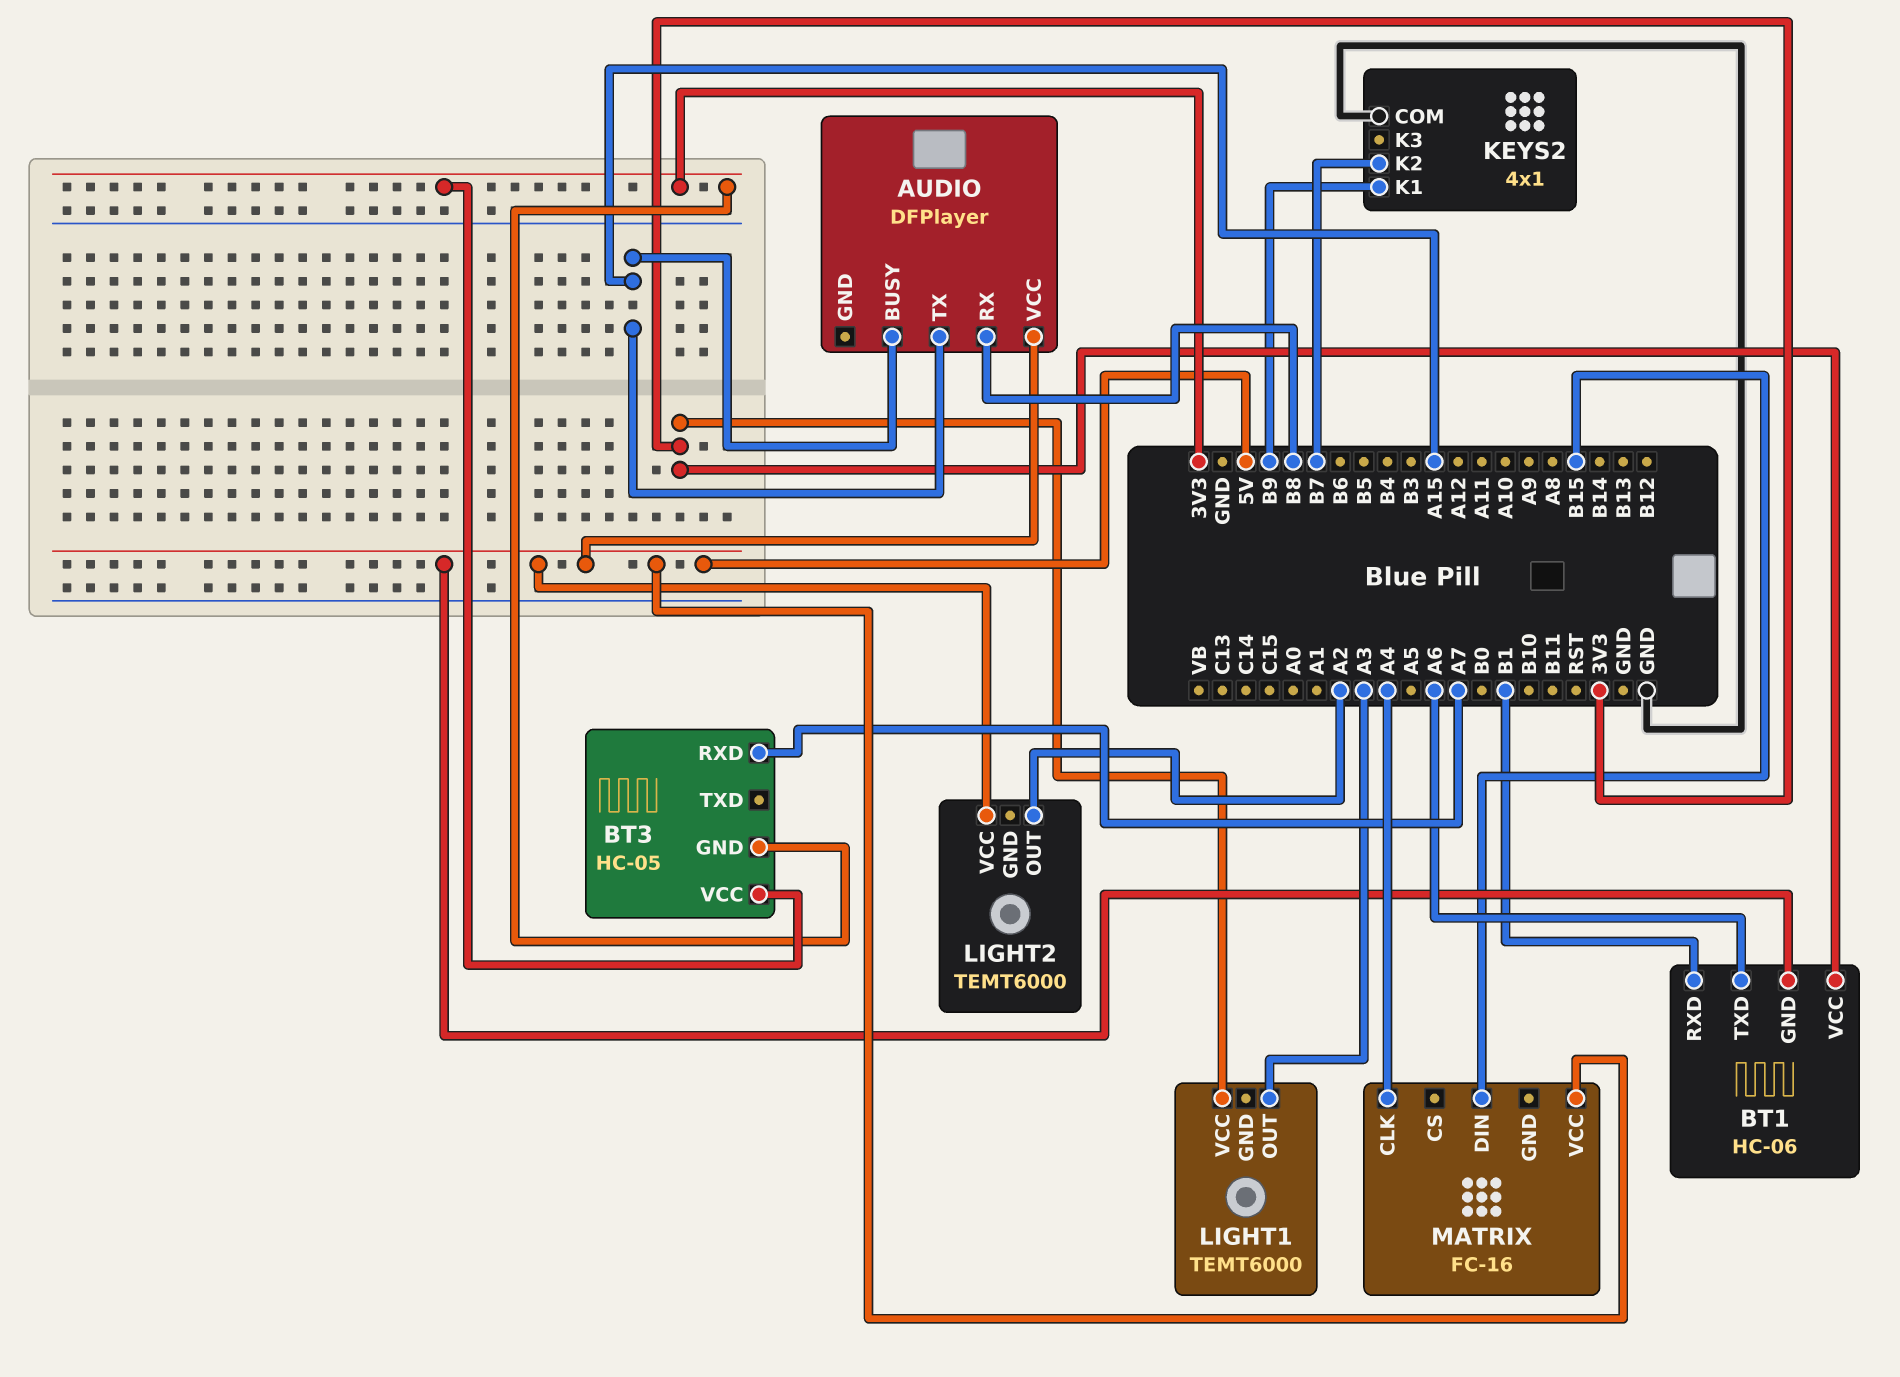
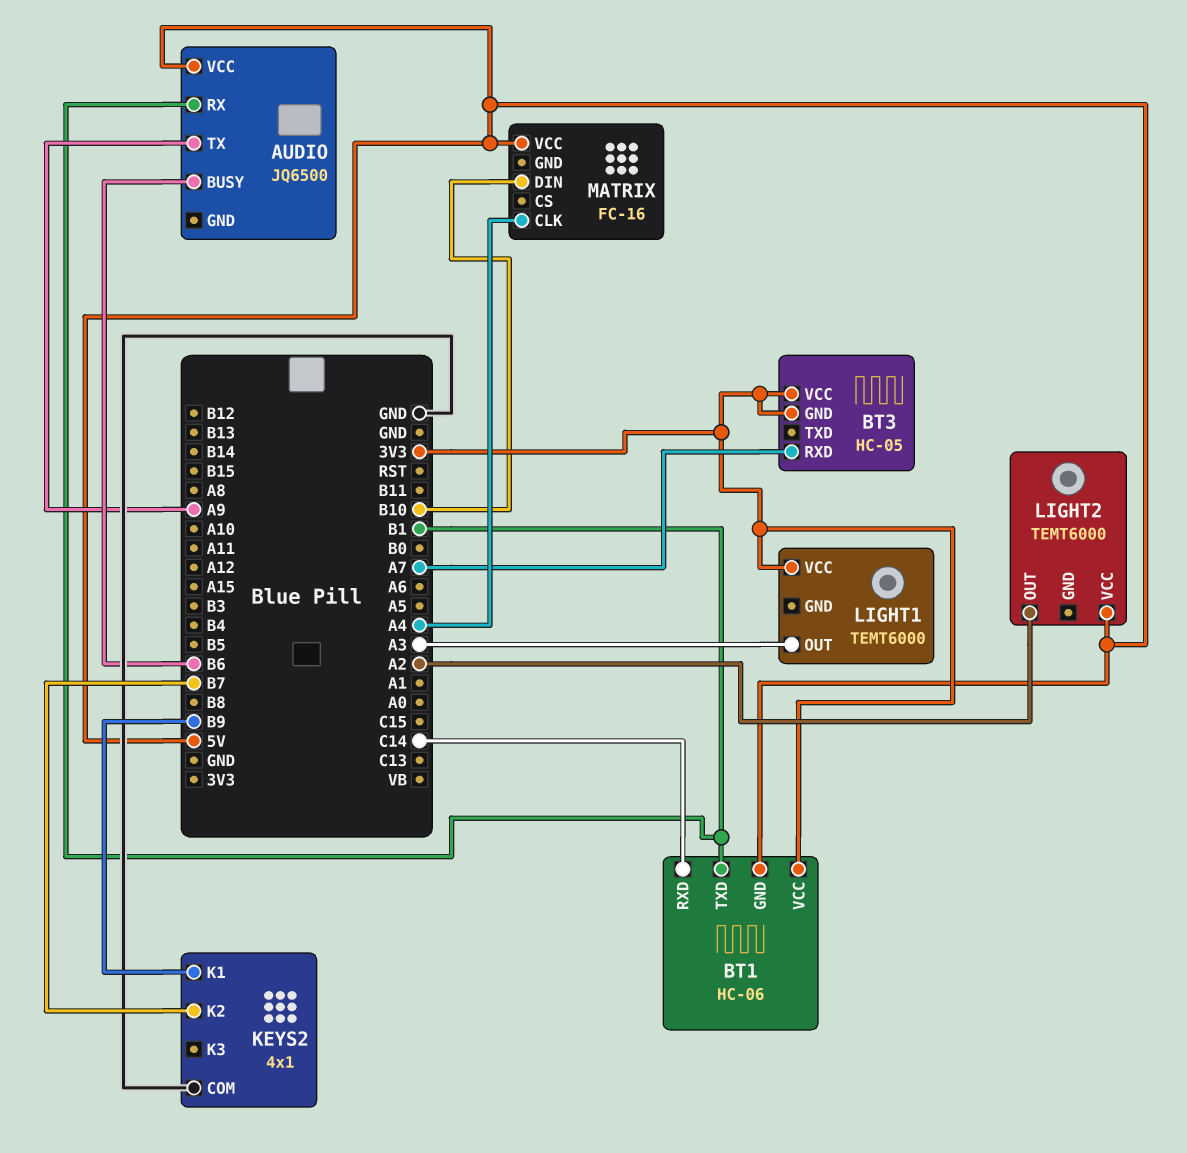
AUDIO: DFPlayer -> JQ6500
AUDIO pin BUSY: A15 -> B6
AUDIO pin RX: B8 -> B1
AUDIO pin TX: A15 -> A9
BT1 pin RXD: B1 -> C14
BT1 pin TXD: A6 -> B1
MATRIX pin DIN: B15 -> B10

